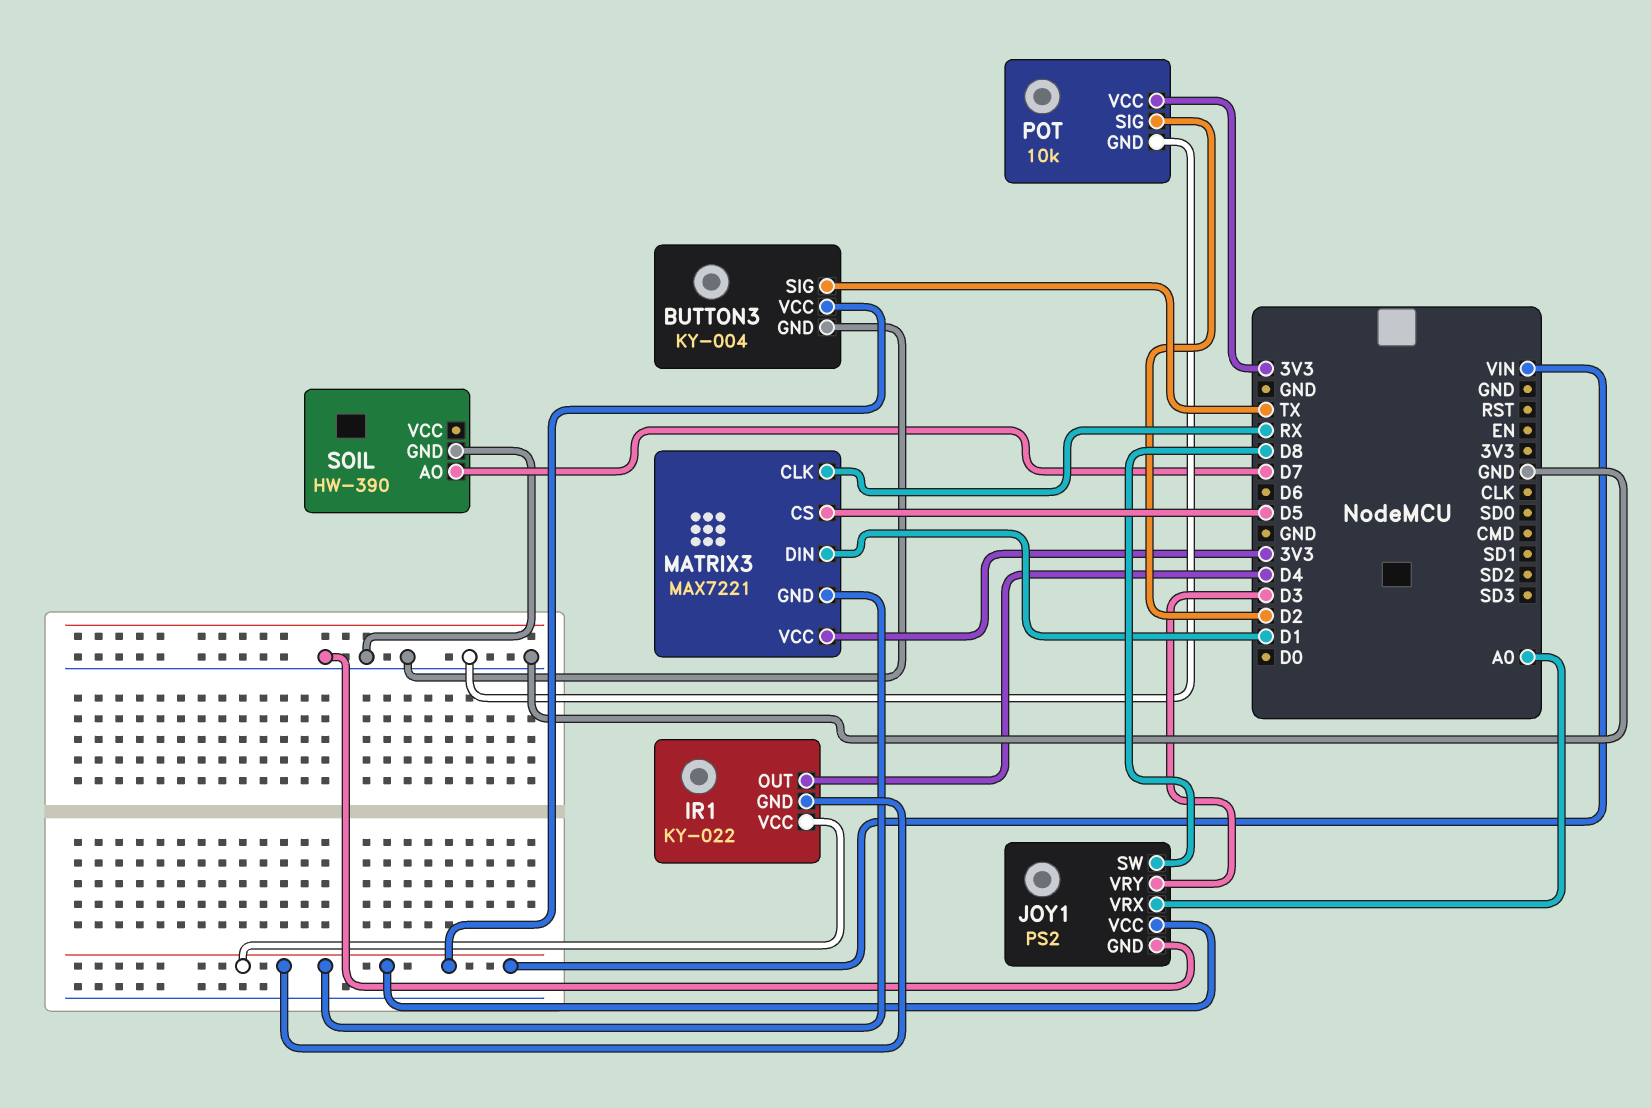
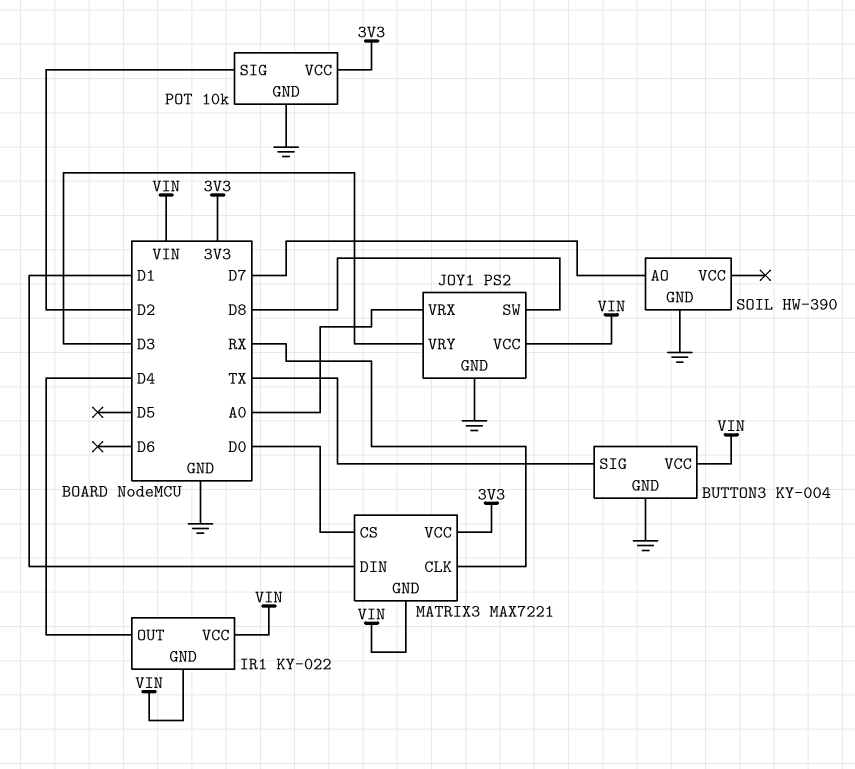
MATRIX3 pin CS: D5 -> D0

